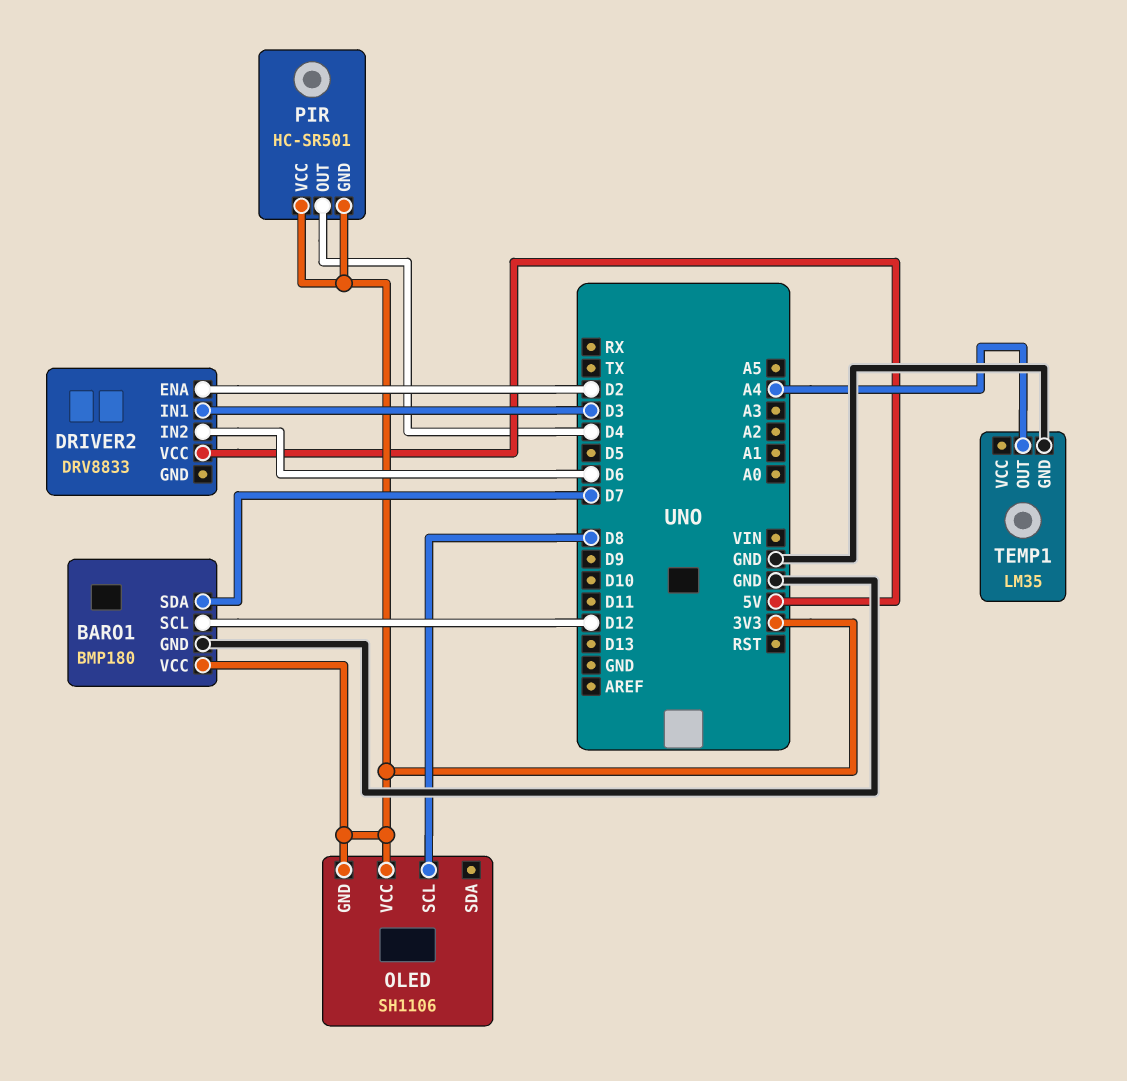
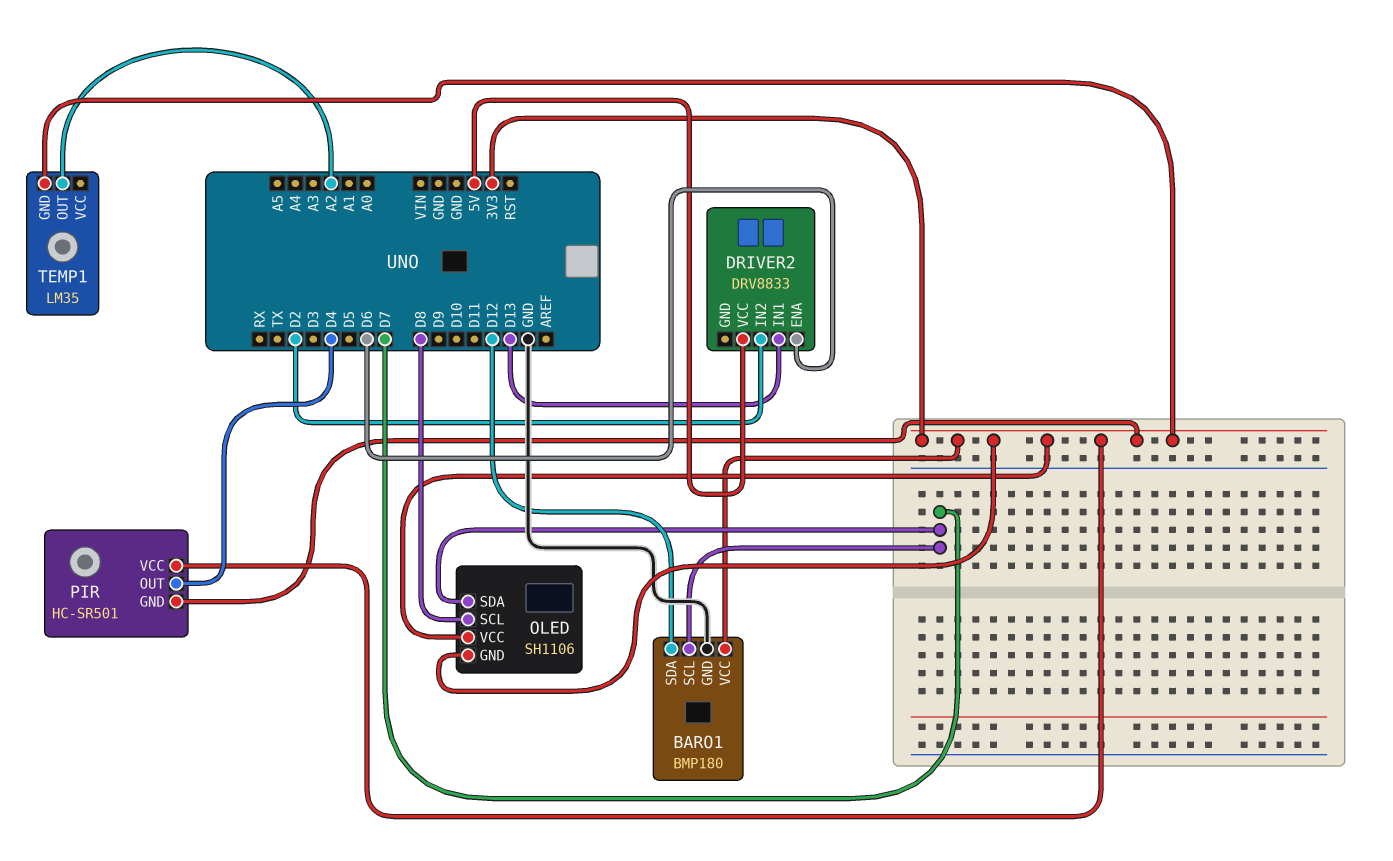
BARO1 pin SCL: D12 -> D7
BARO1 pin SDA: D7 -> D12
DRIVER2 pin ENA: D2 -> D6
DRIVER2 pin IN1: D3 -> D13
DRIVER2 pin IN2: D6 -> D2
OLED pin SDA: none -> D7
TEMP1 pin GND: GND -> 3V3
TEMP1 pin OUT: A4 -> A2

